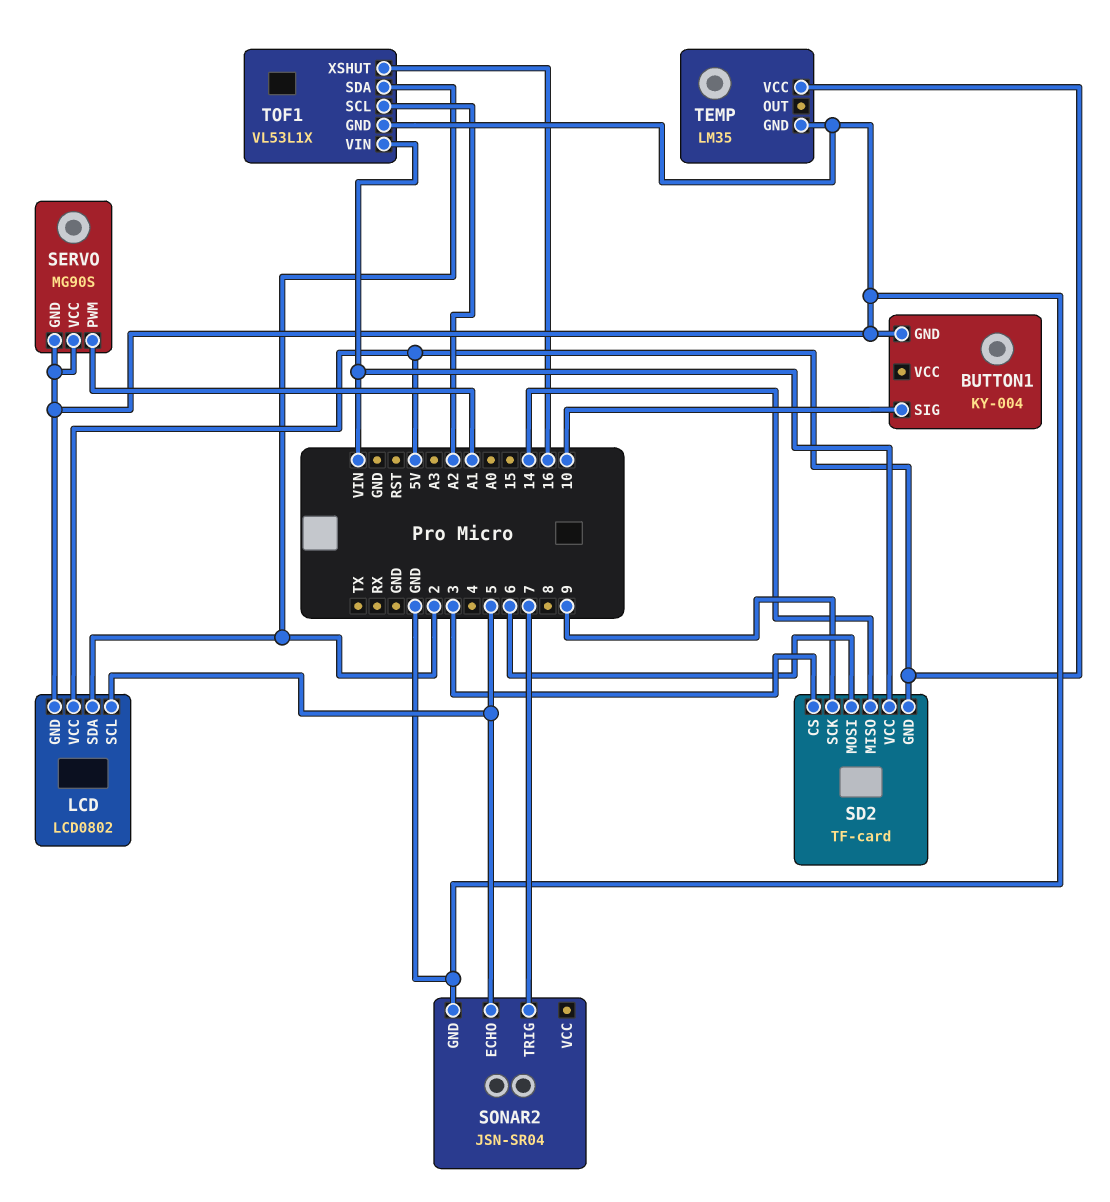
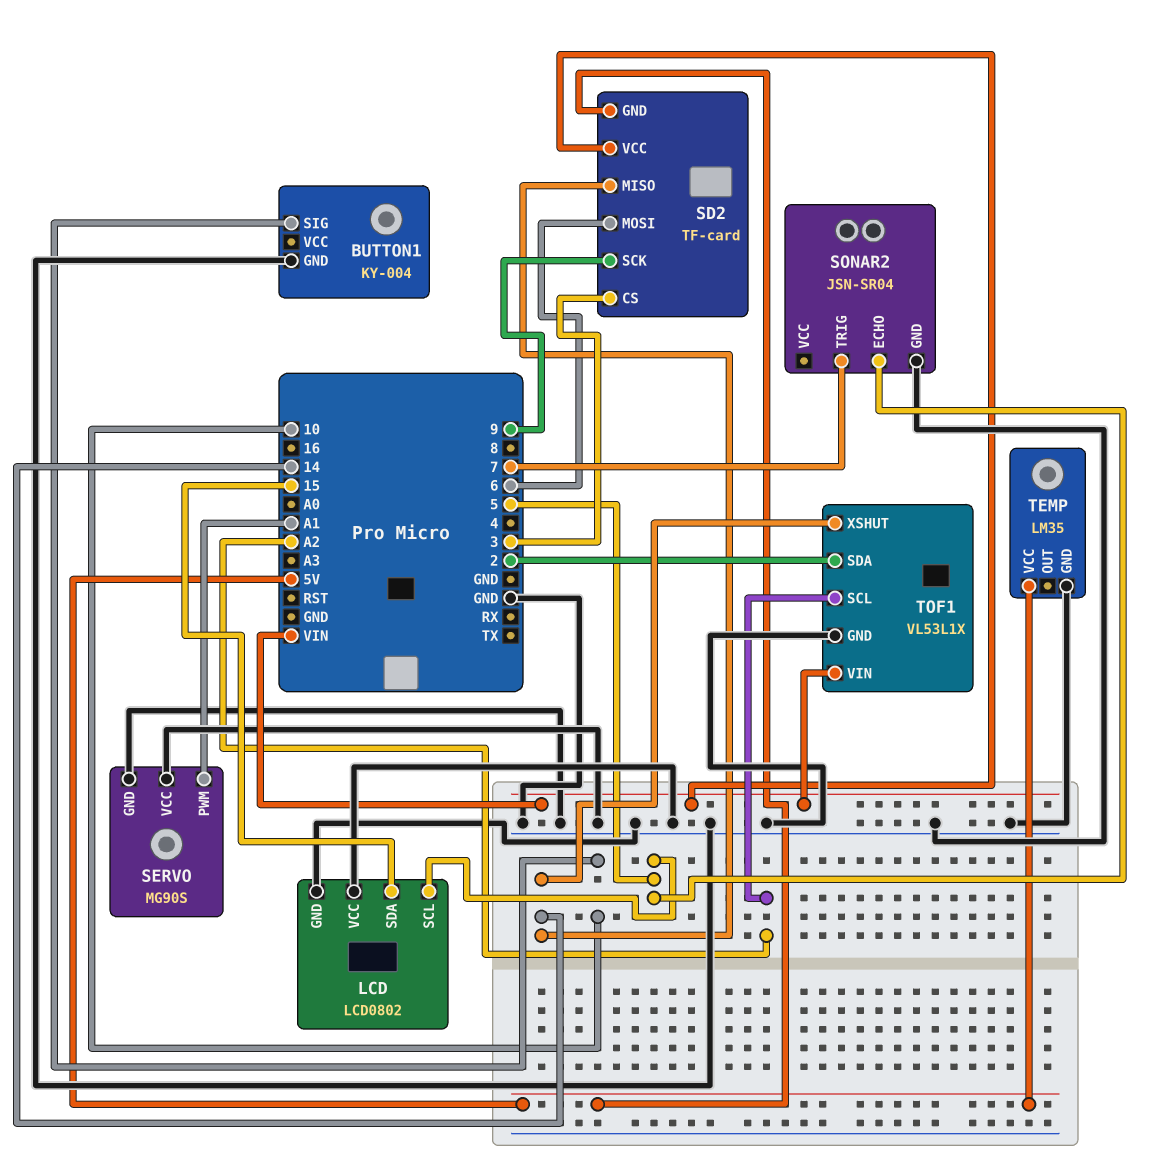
LCD pin SDA: 2 -> 15
LCD pin VCC: 5V -> GND
TOF1 pin XSHUT: 16 -> 14

